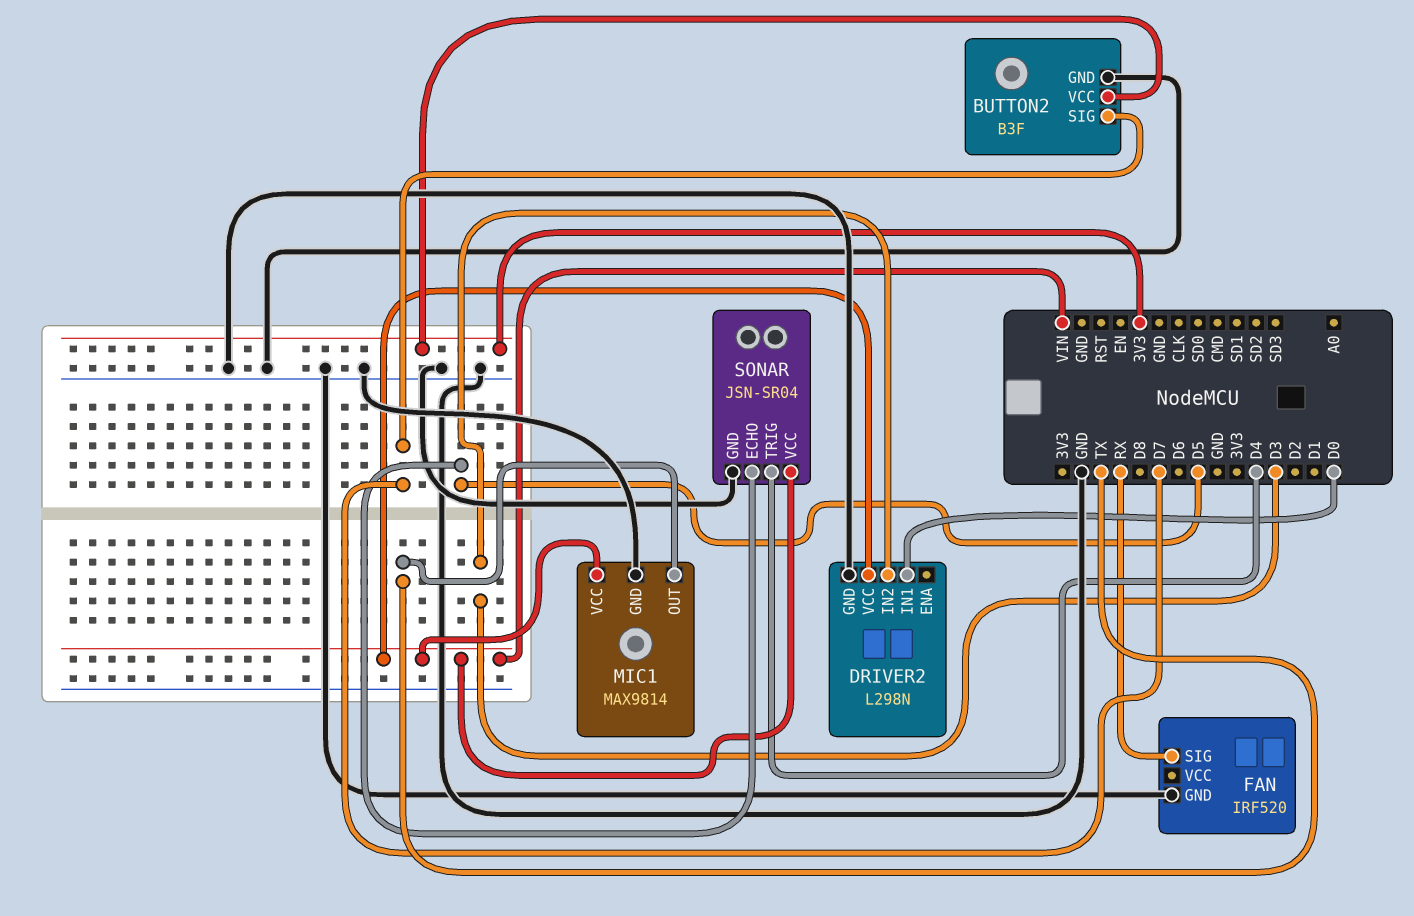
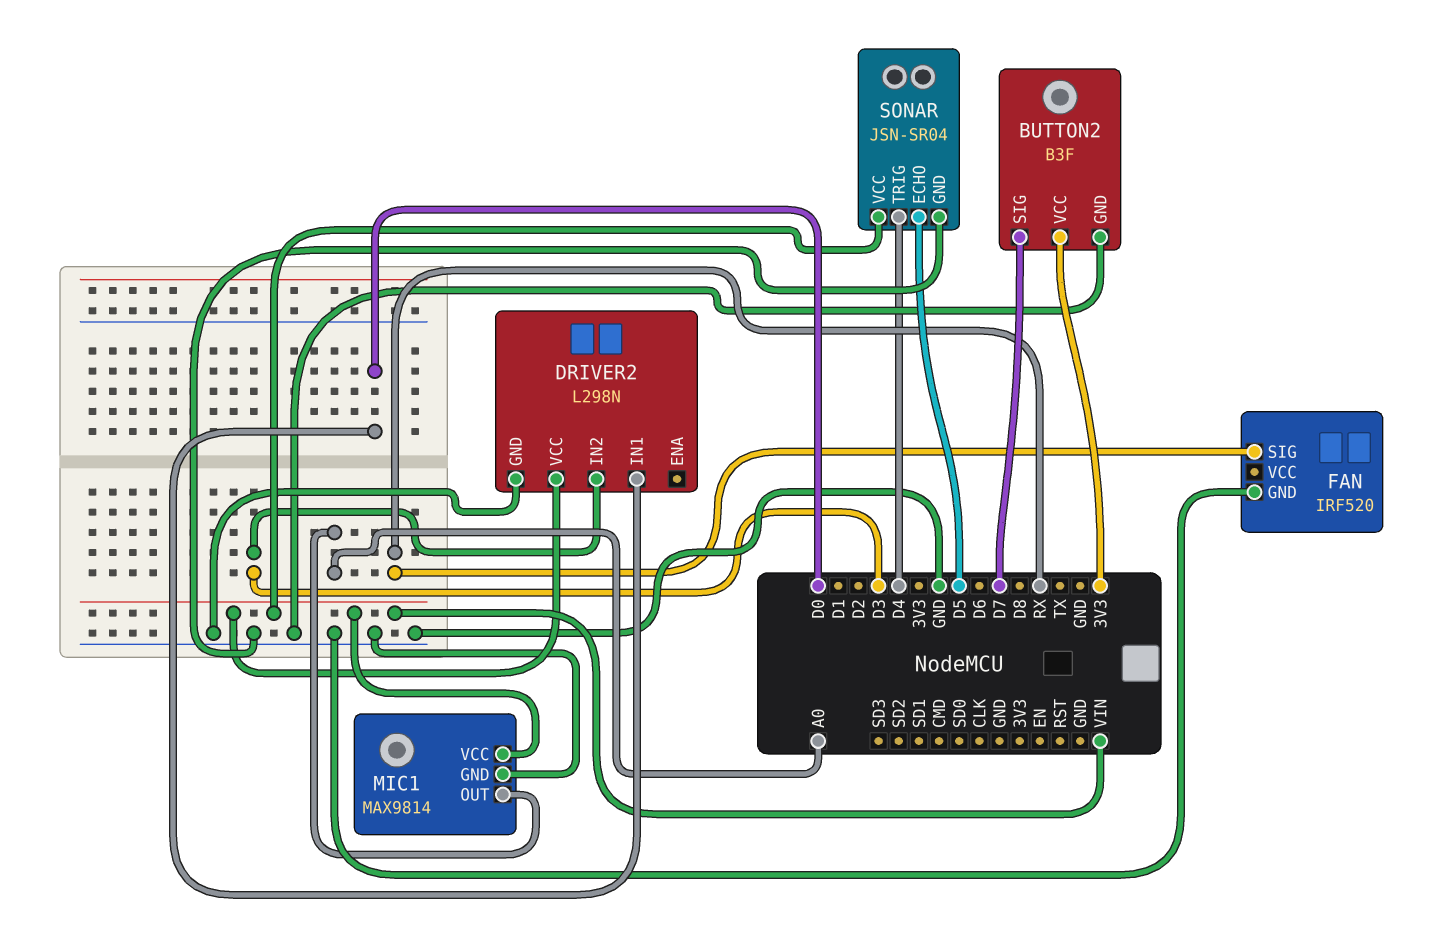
MIC1 pin OUT: TX -> A0

